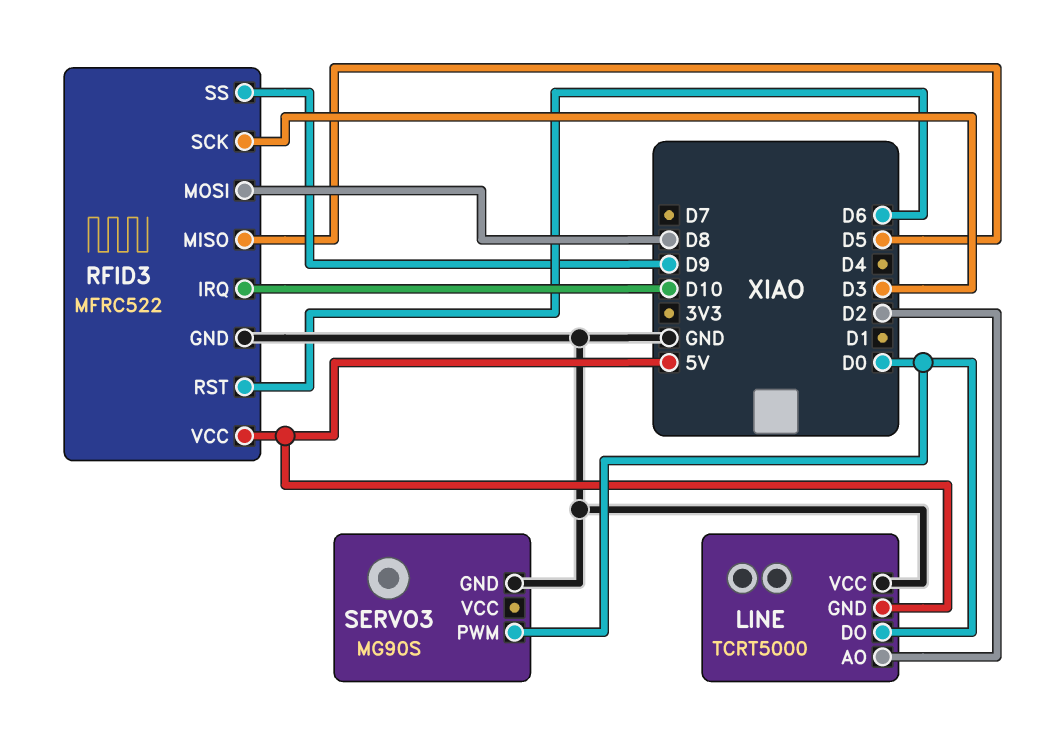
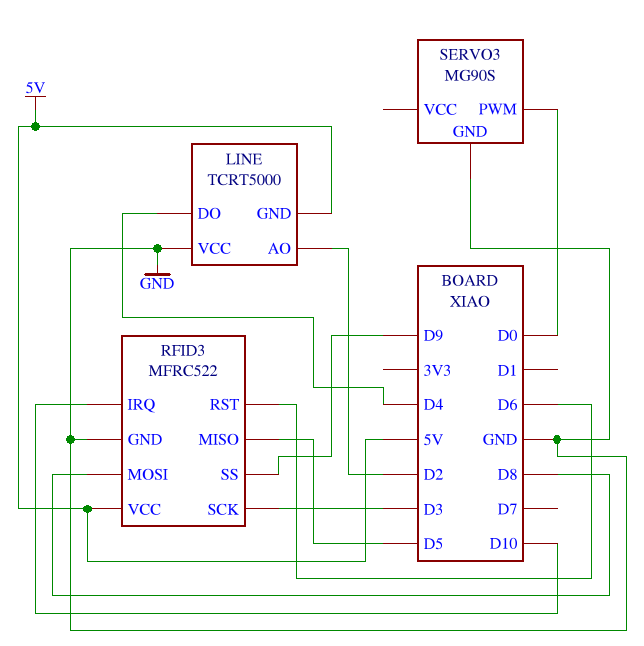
LINE pin DO: D0 -> D4

